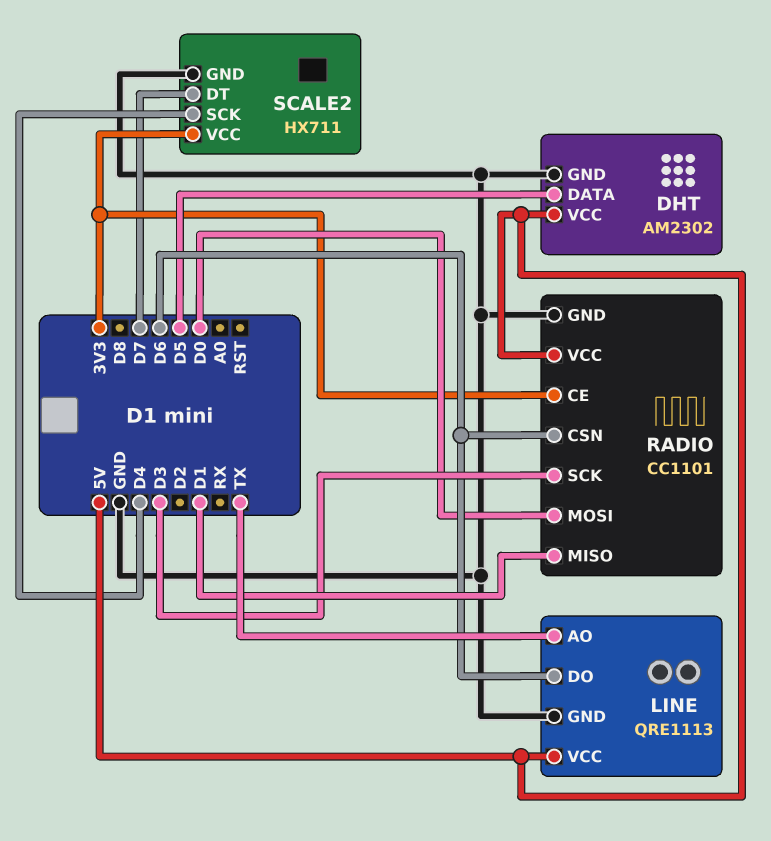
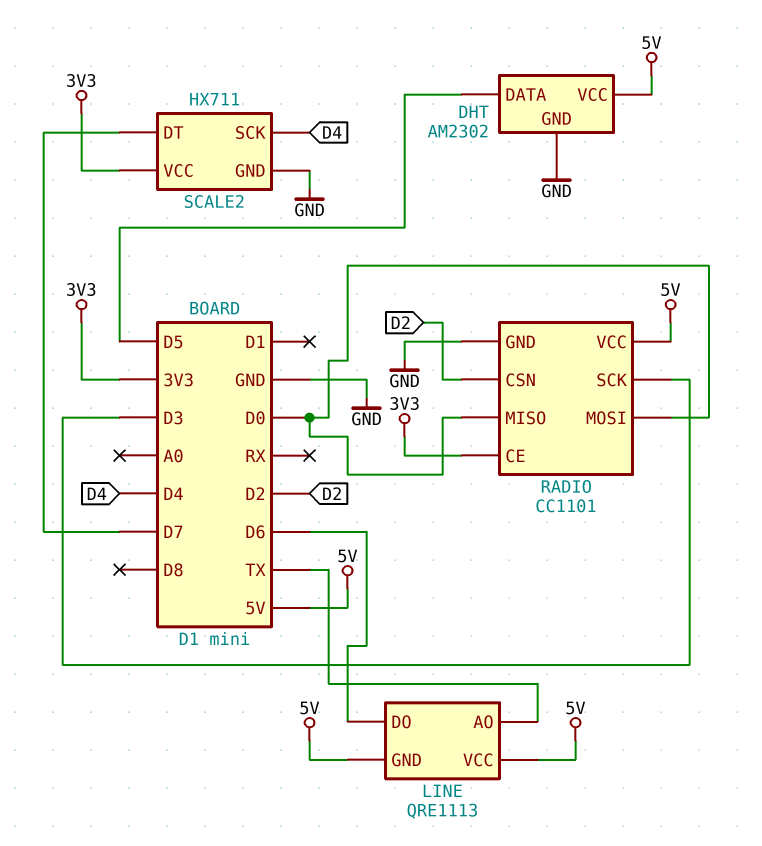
LINE pin GND: GND -> 5V
RADIO pin CSN: D6 -> D2
RADIO pin MISO: D1 -> D0

